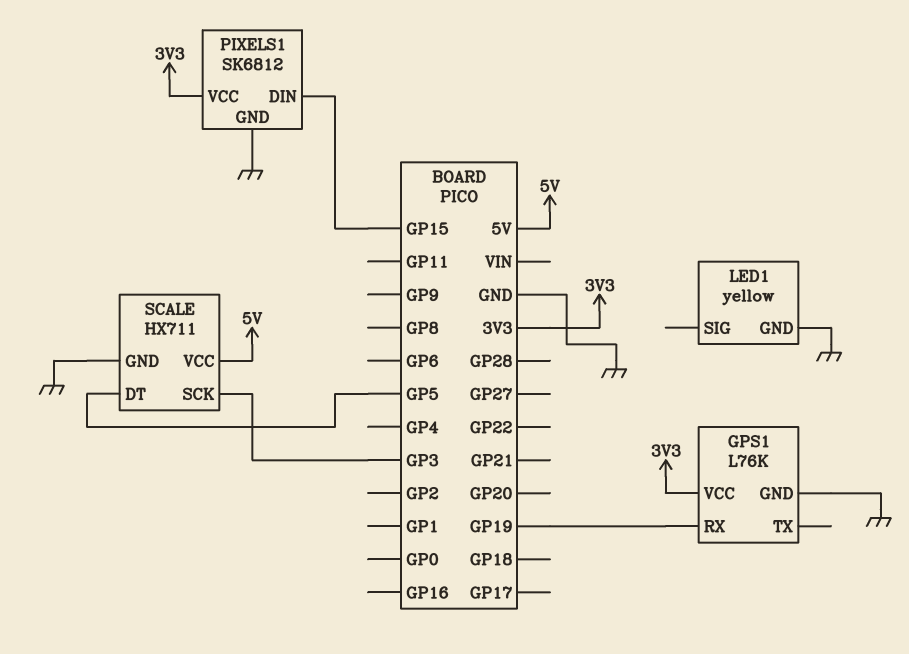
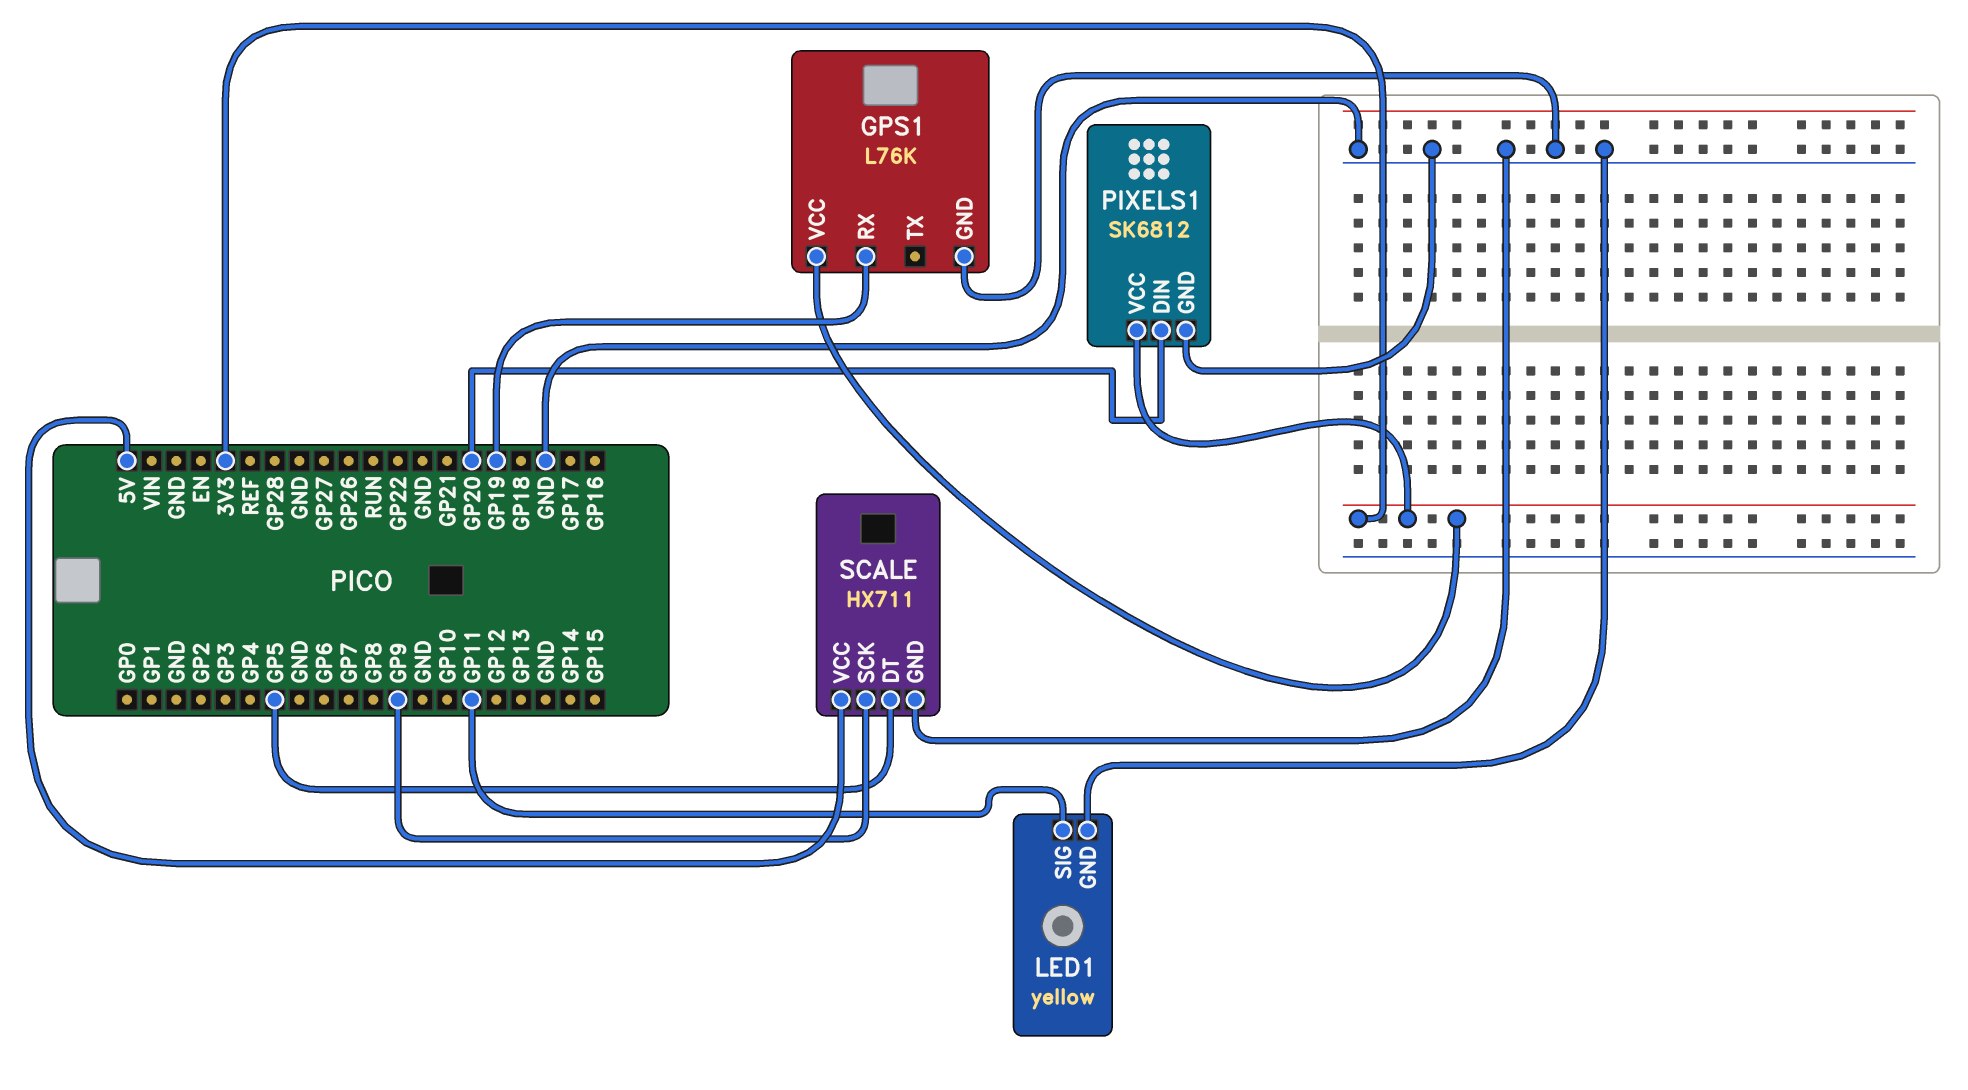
LED1 pin SIG: none -> GP11
PIXELS1 pin DIN: GP15 -> GP20
SCALE pin SCK: GP3 -> GP9

